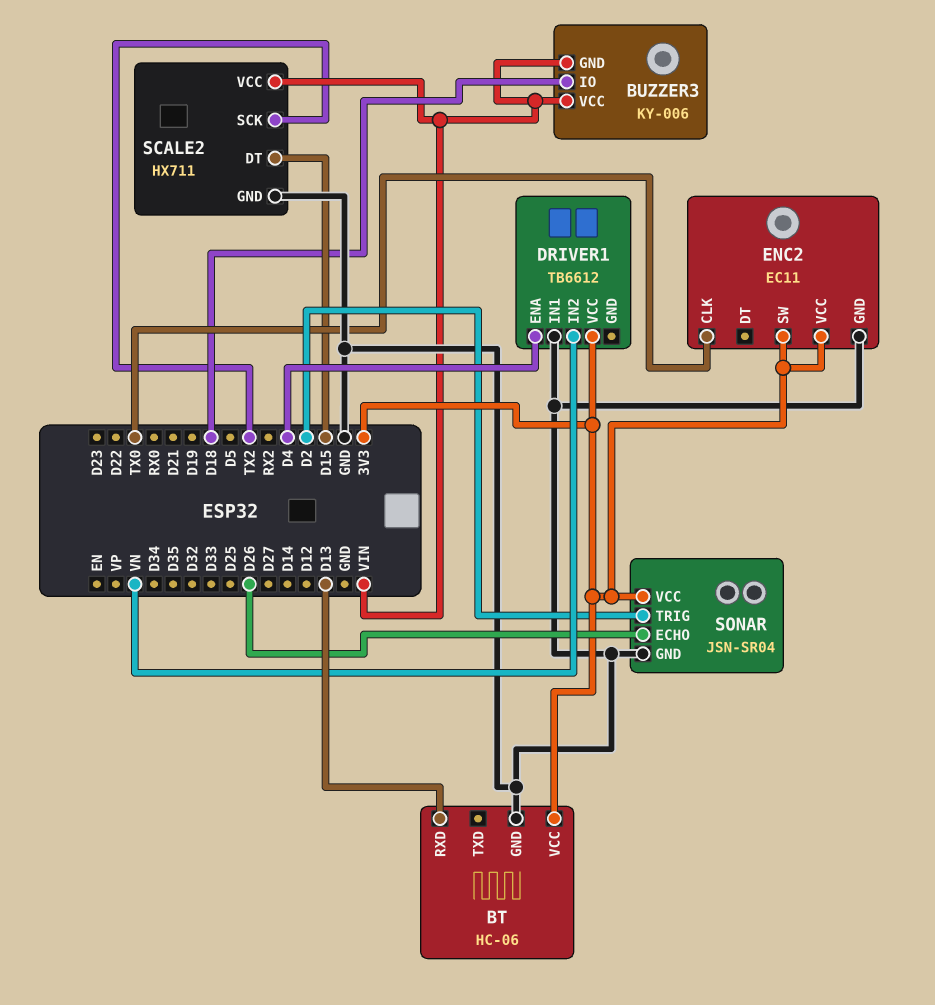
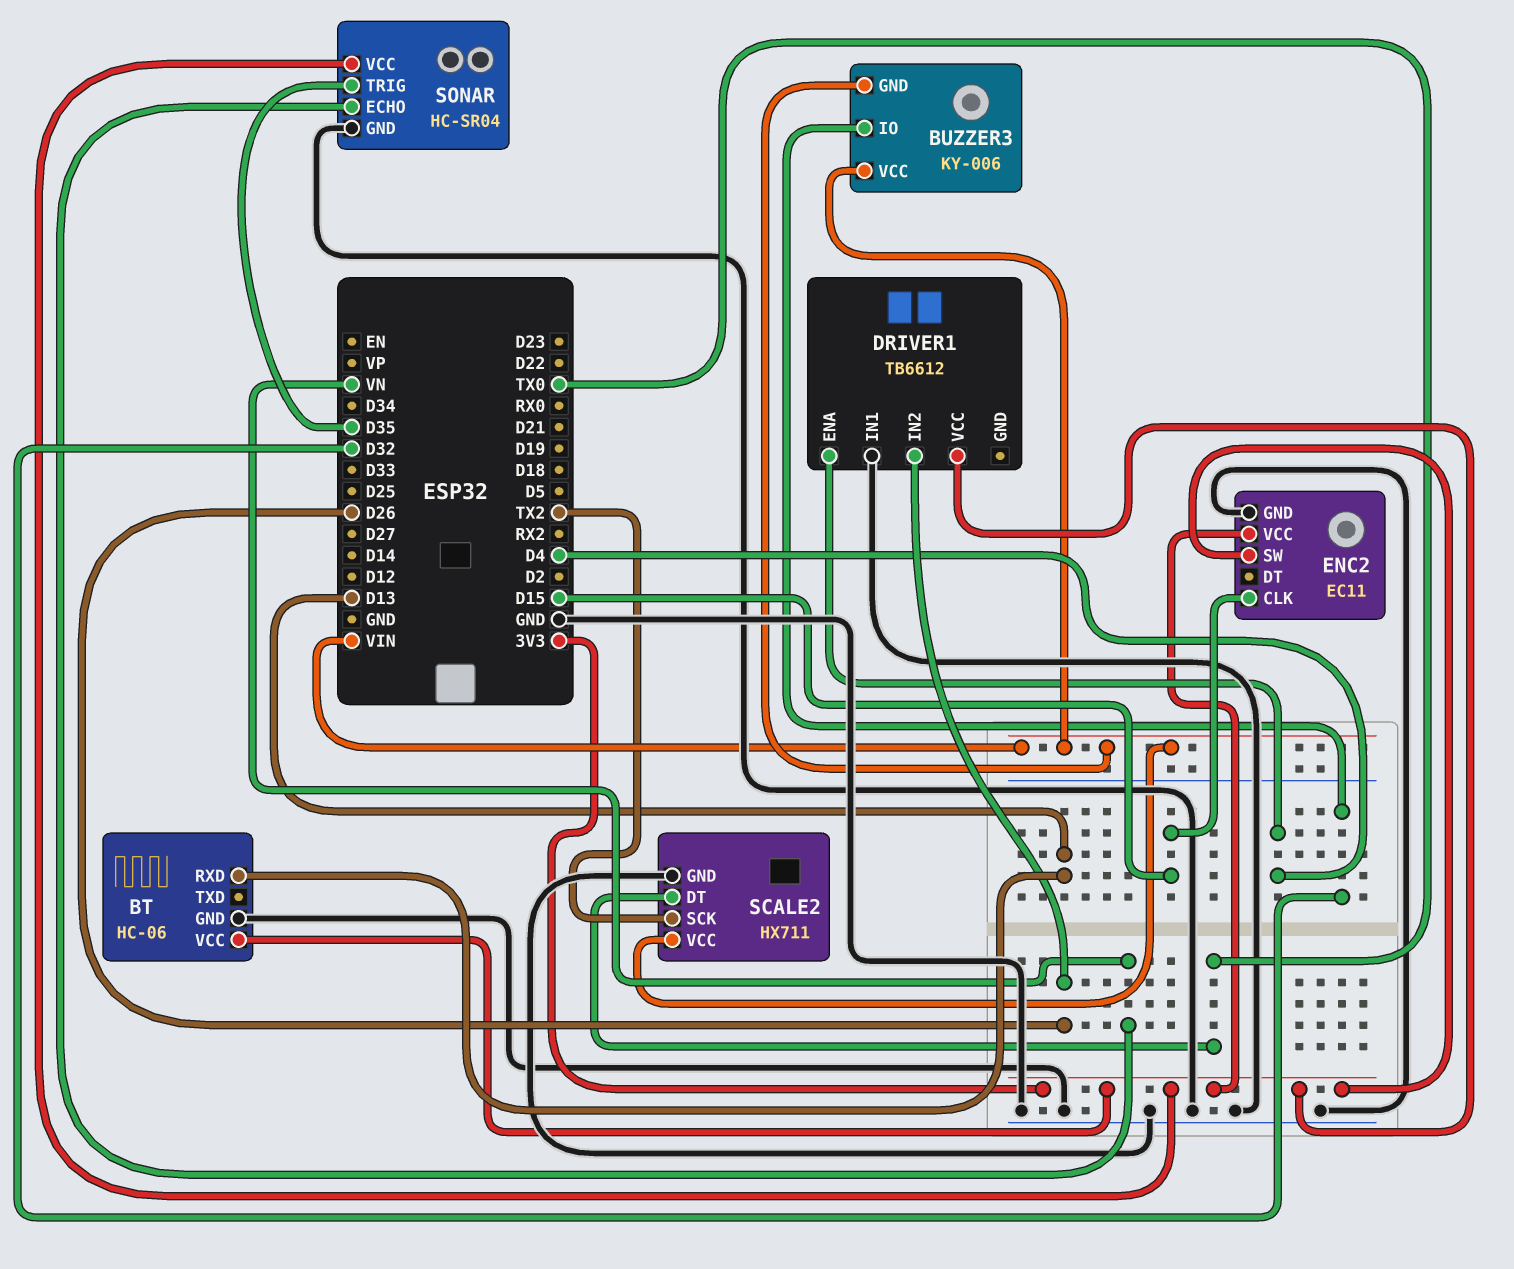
BUZZER3 pin IO: D18 -> D32
DRIVER1 pin IN2: VN -> D26
ENC2 pin CLK: TX0 -> D15
SCALE2 pin DT: D15 -> TX0
SONAR: JSN-SR04 -> HC-SR04
SONAR pin ECHO: D26 -> VN
SONAR pin TRIG: D2 -> D35

